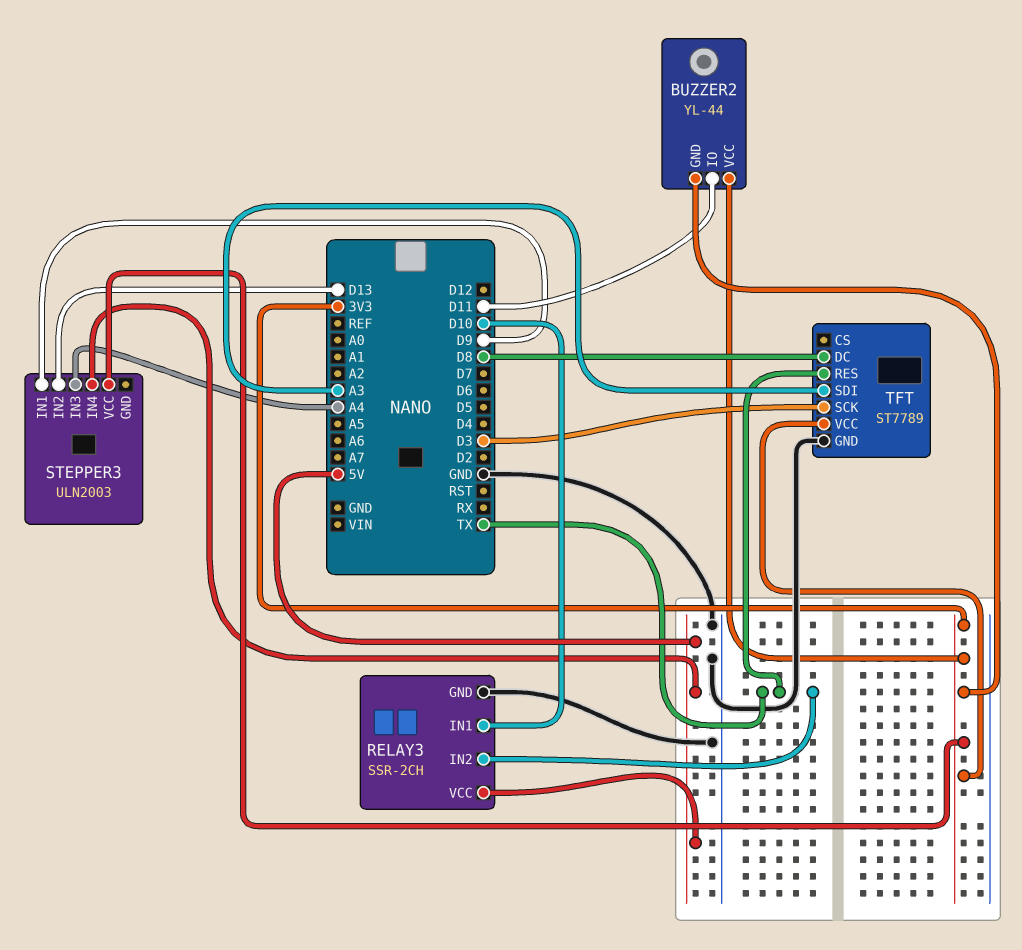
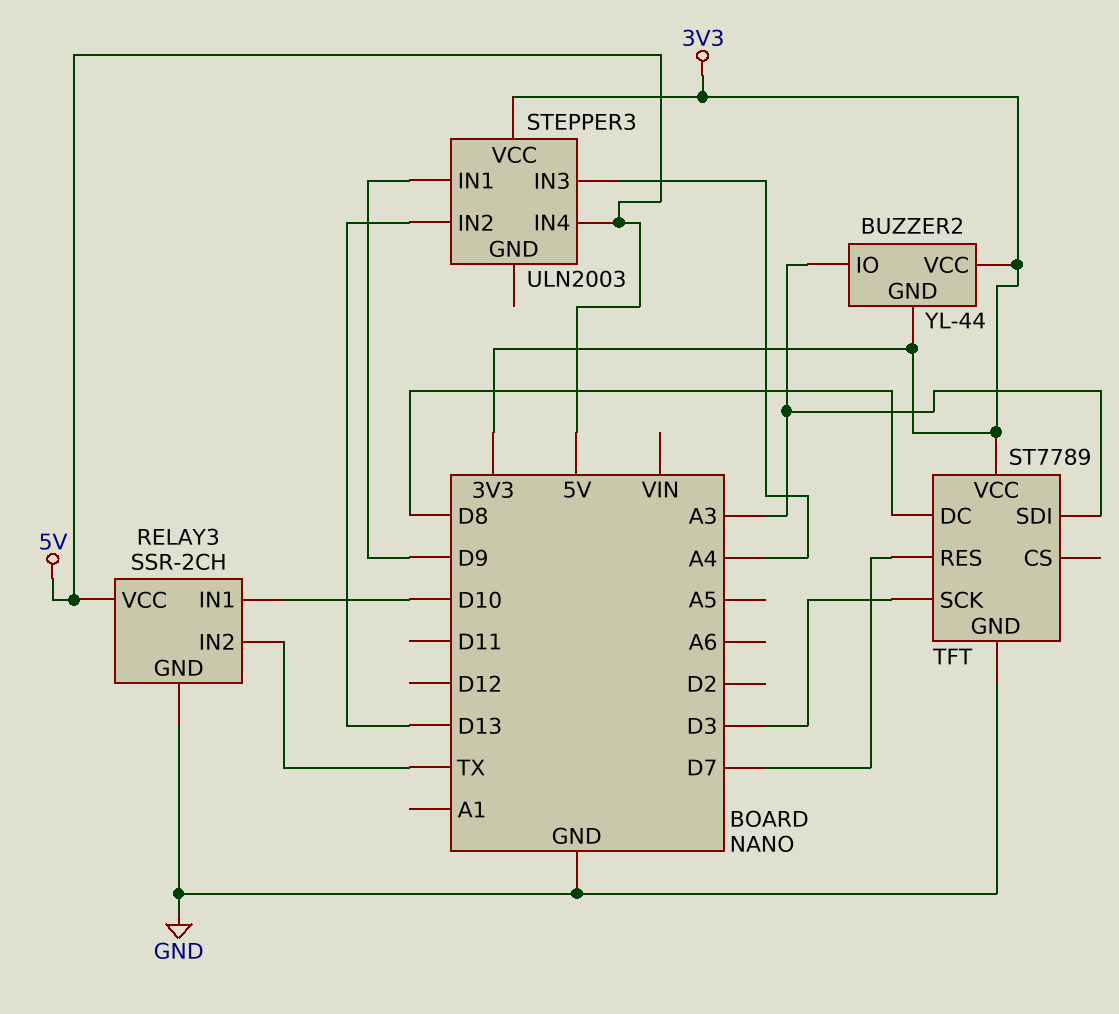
BUZZER2 pin IO: D11 -> A3
TFT pin RES: TX -> D7

